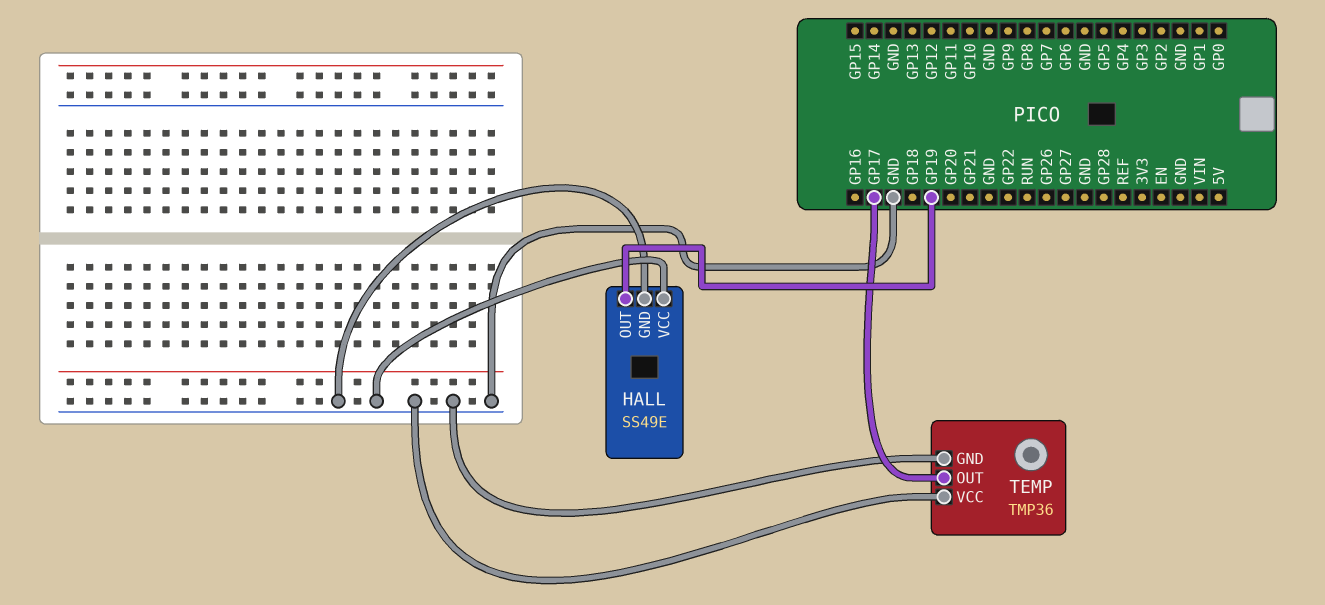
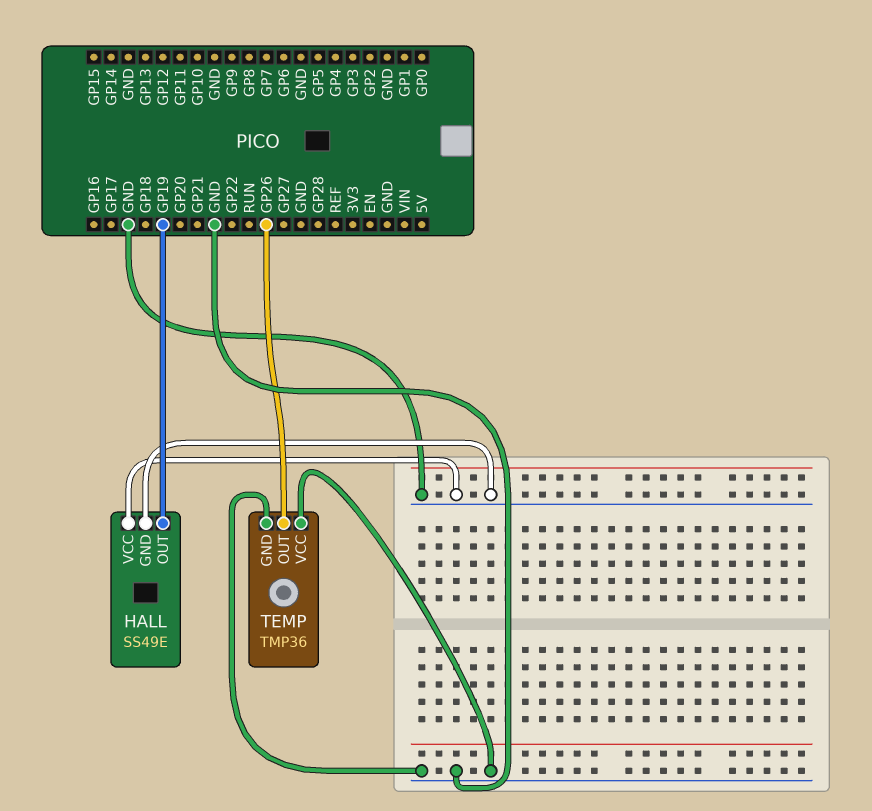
TEMP pin OUT: GP17 -> GP26

